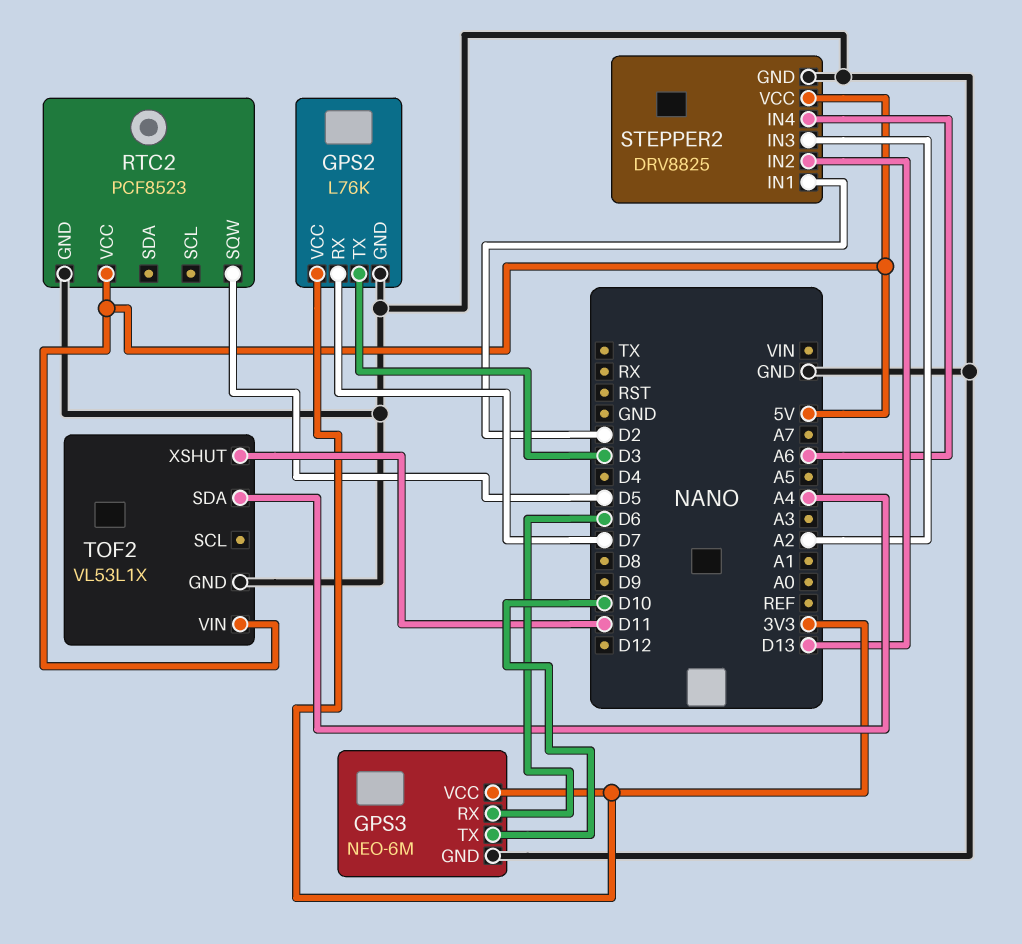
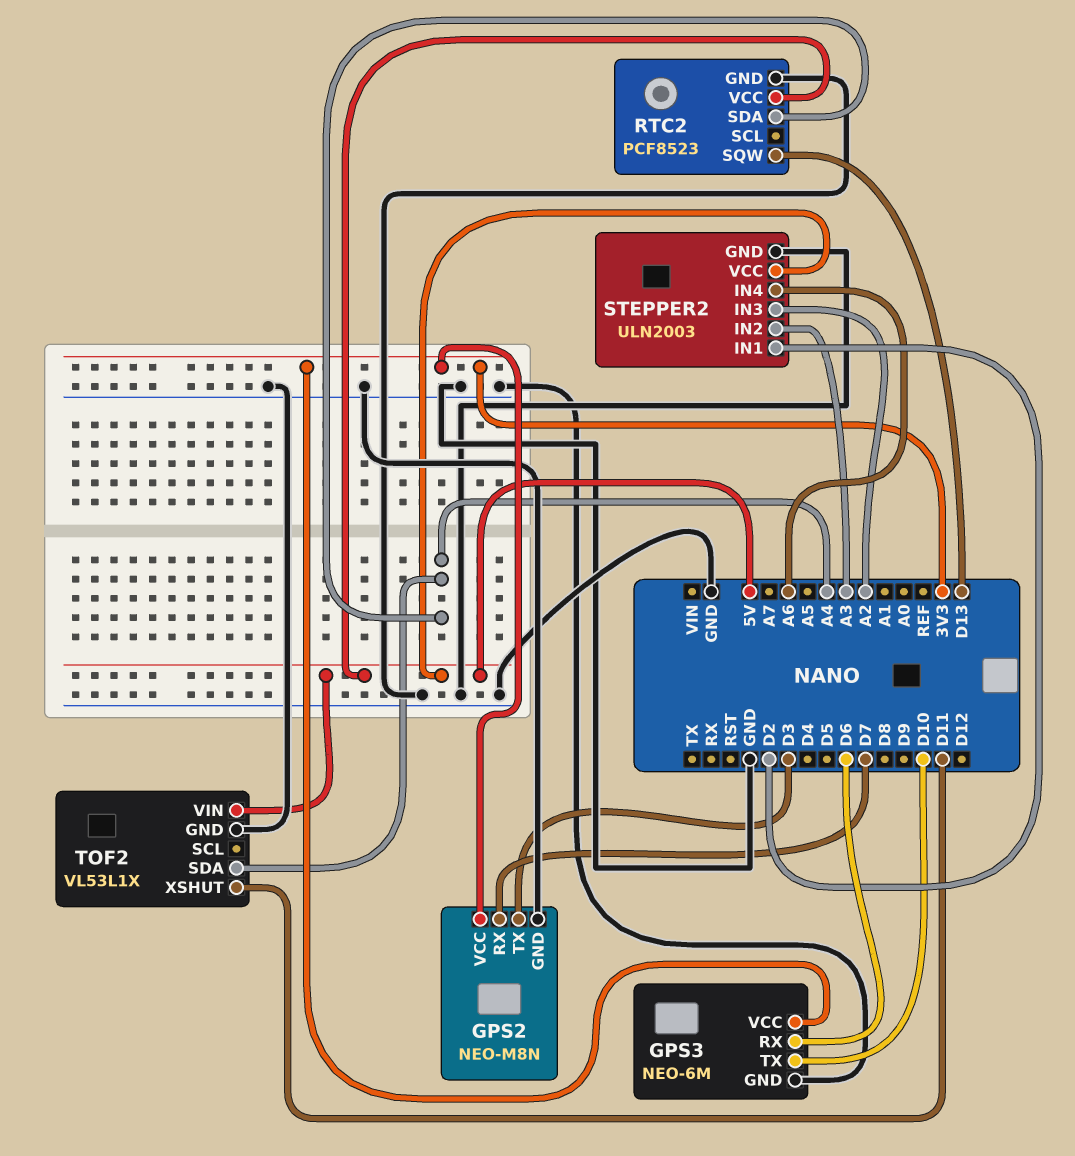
GPS2: L76K -> NEO-M8N
RTC2 pin SDA: none -> A4
RTC2 pin SQW: D5 -> D13
STEPPER2: DRV8825 -> ULN2003
STEPPER2 pin IN2: D13 -> A3

